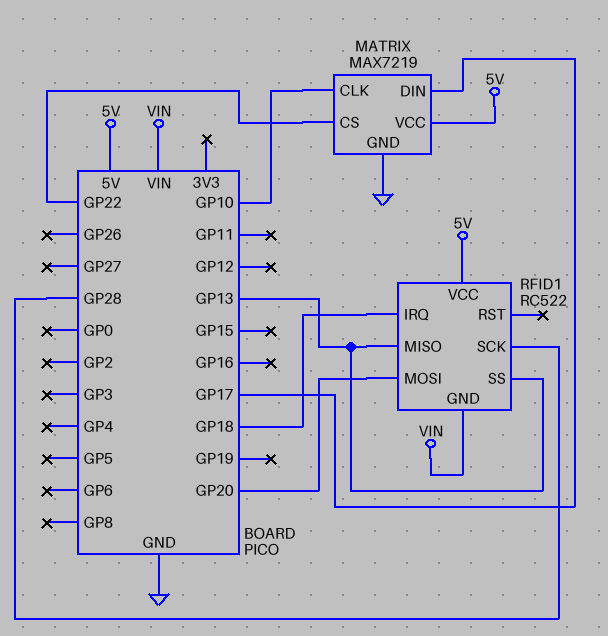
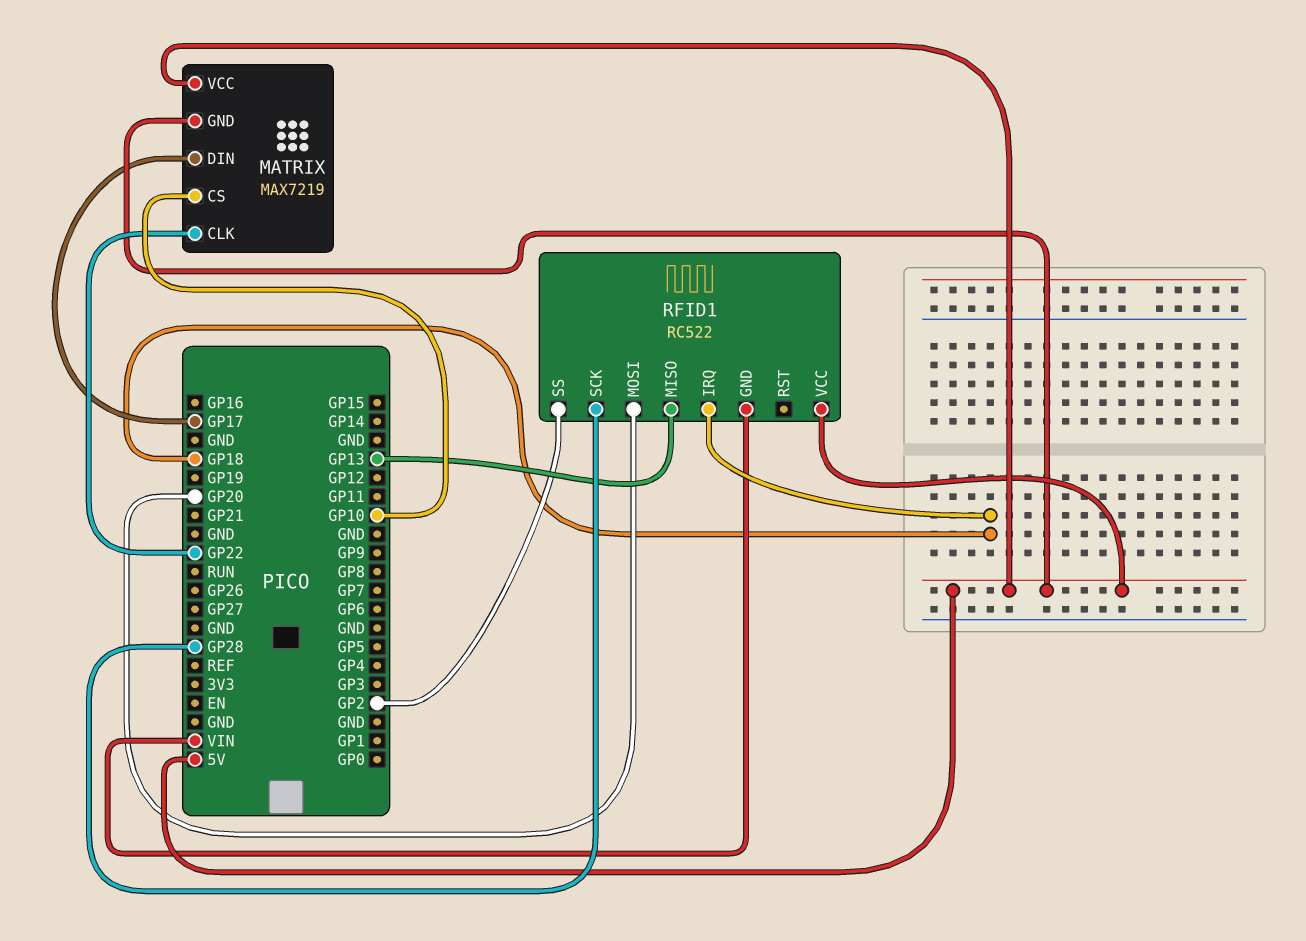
MATRIX pin CLK: GP10 -> GP22
MATRIX pin CS: GP22 -> GP10
MATRIX pin GND: GND -> 5V
RFID1 pin SS: GP13 -> GP2

